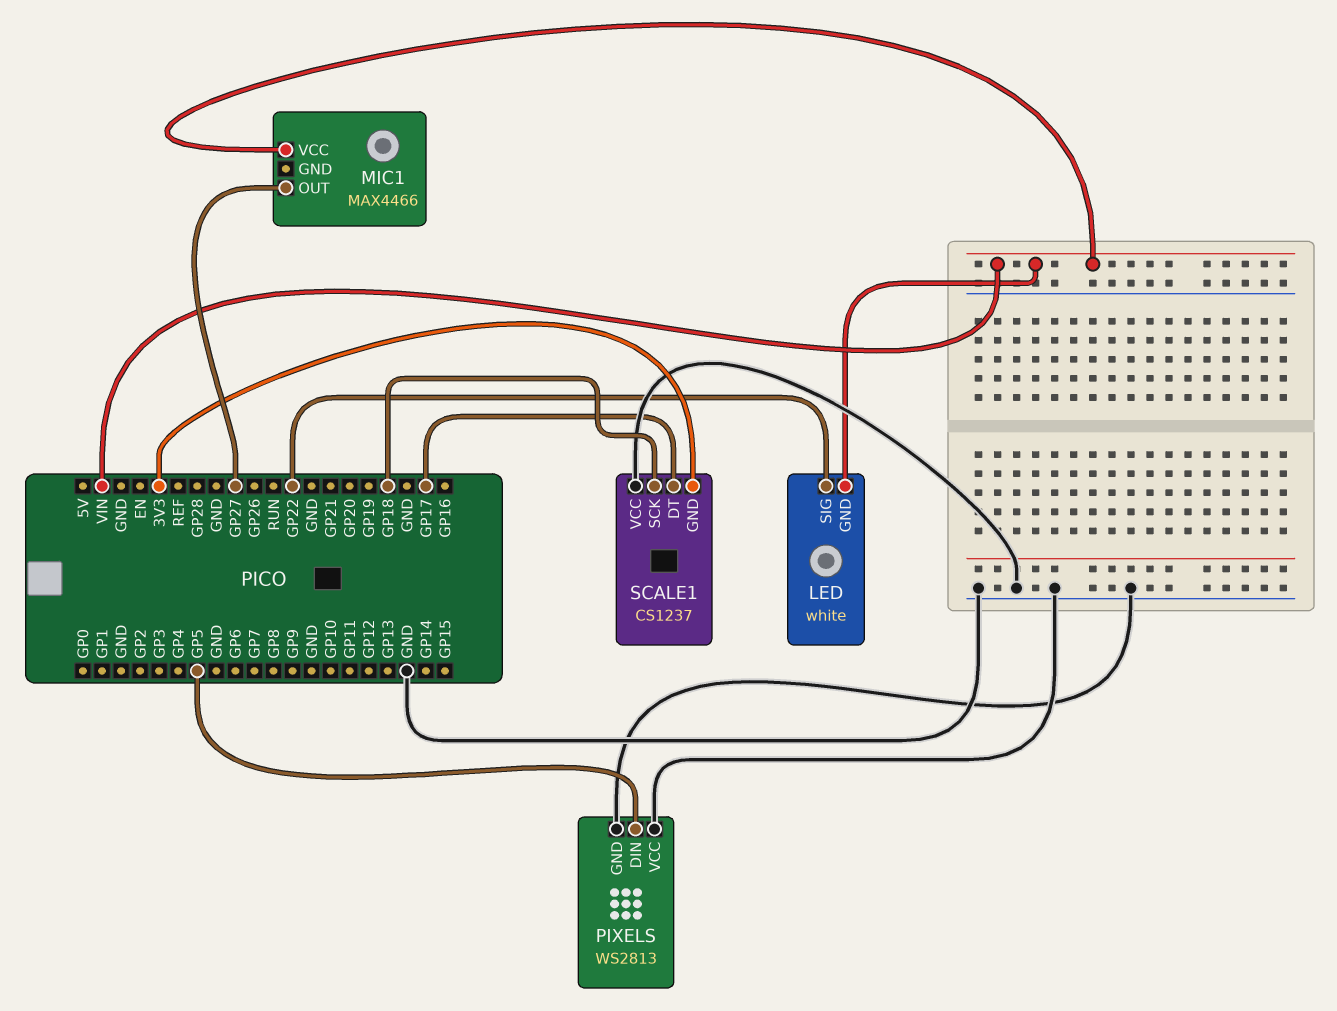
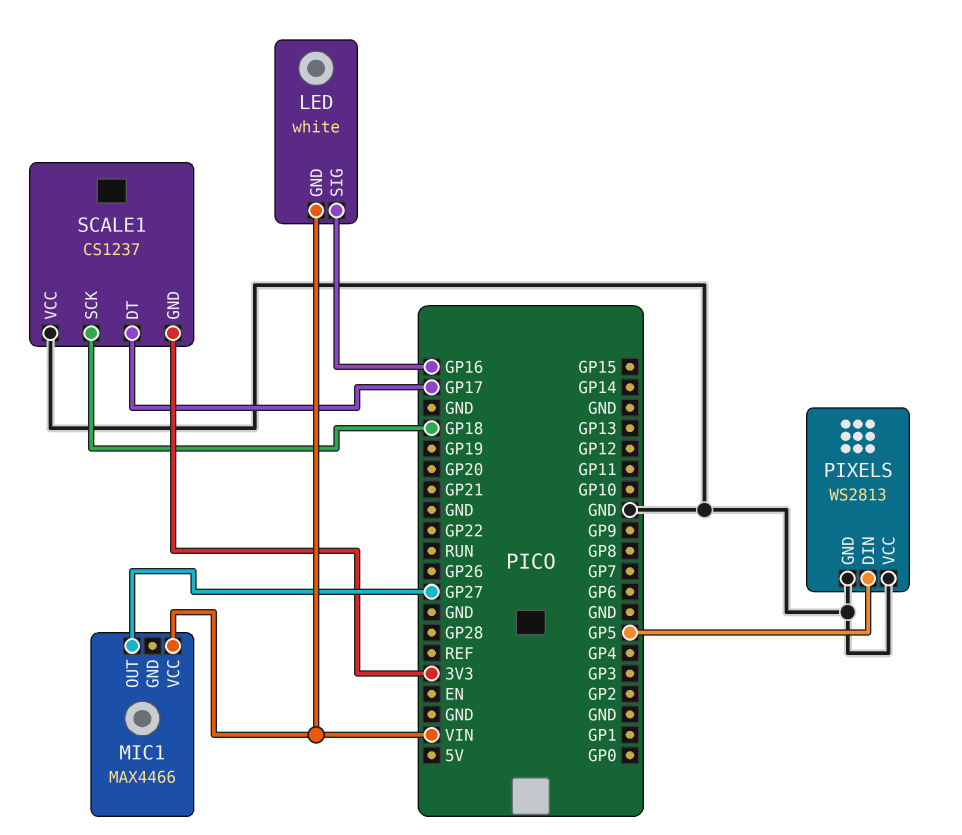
LED pin SIG: GP22 -> GP16

